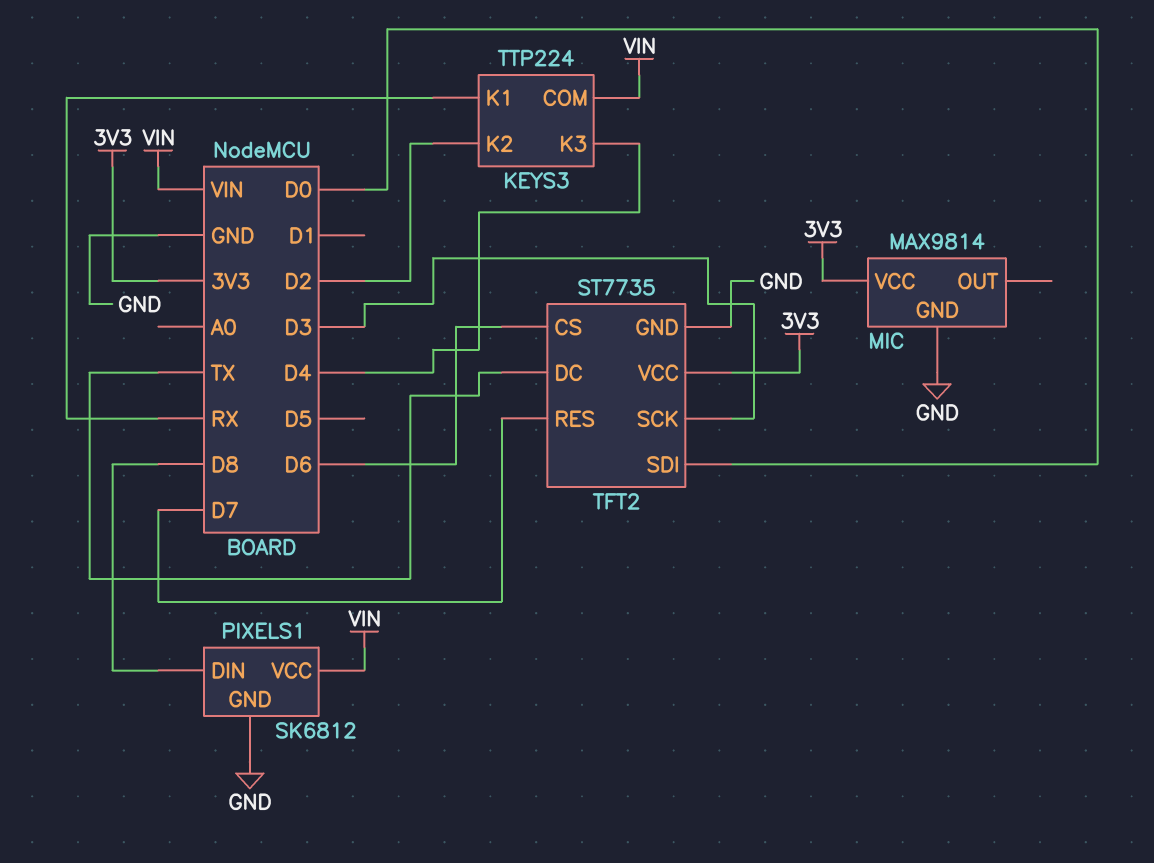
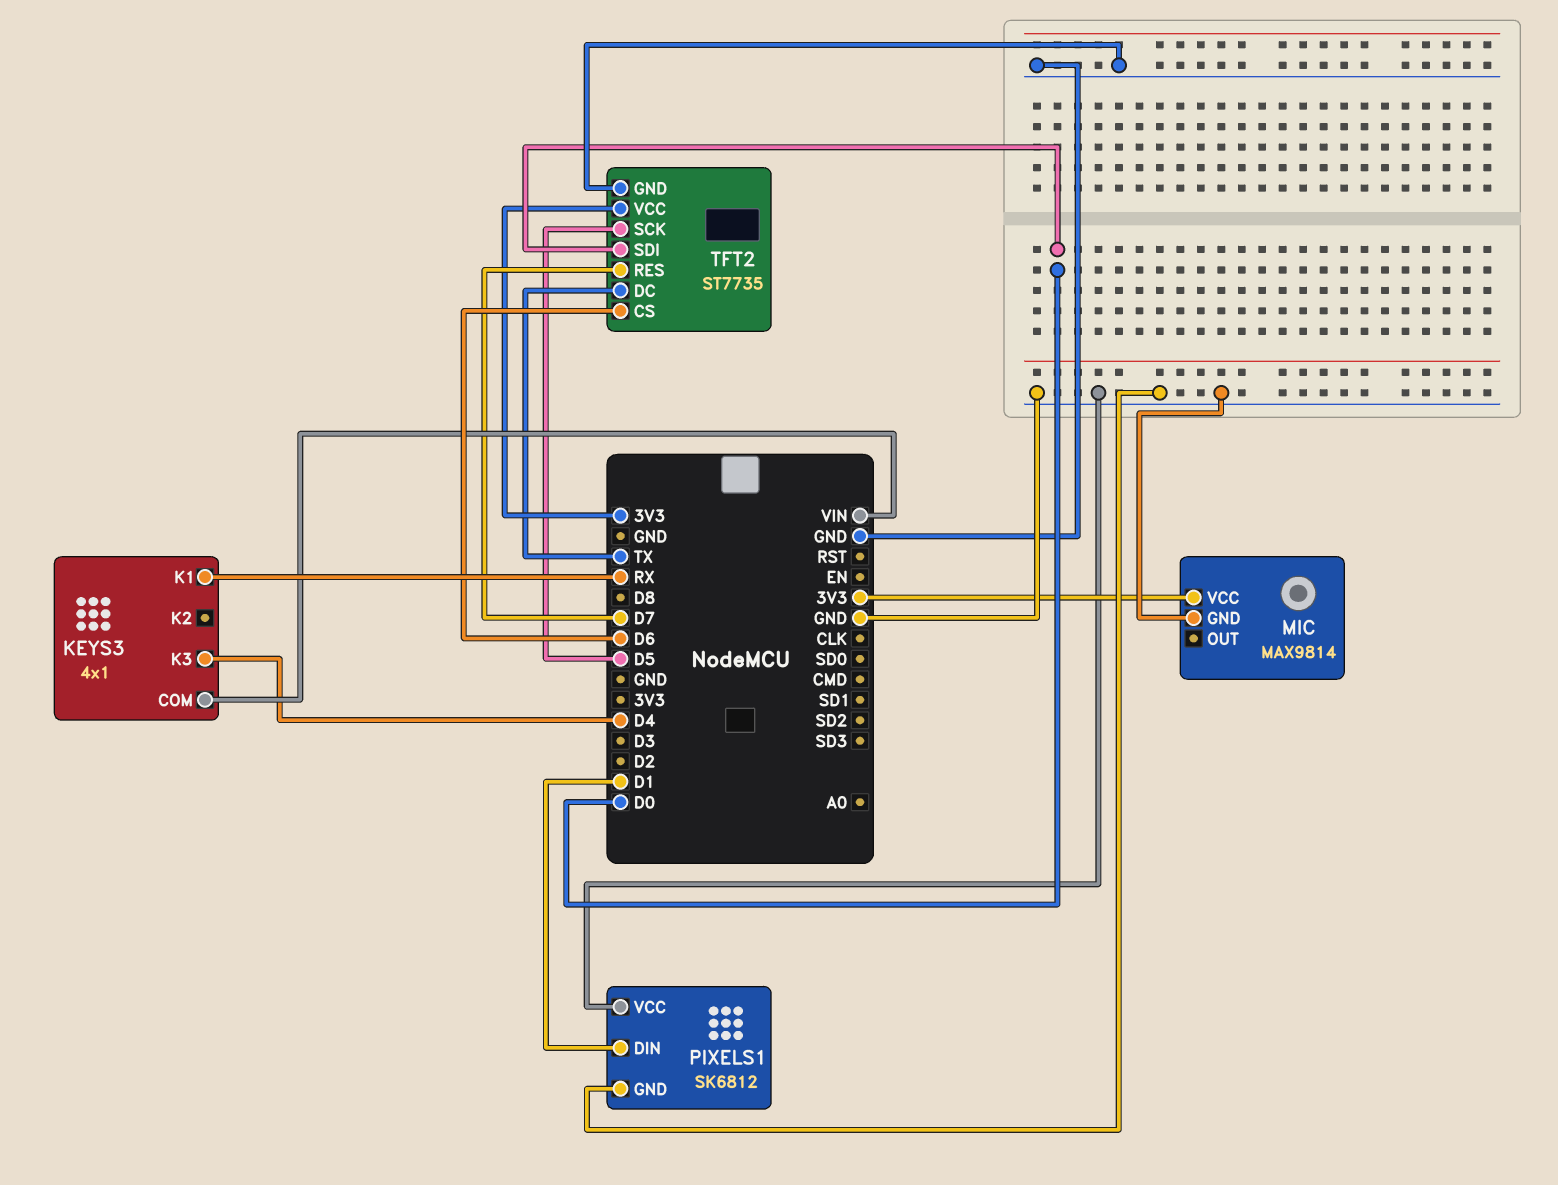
KEYS3: TTP224 -> 4x1
KEYS3 pin K2: D2 -> none
PIXELS1 pin DIN: D8 -> D1
PIXELS1 pin VCC: VIN -> GND
TFT2 pin SCK: D3 -> D5

